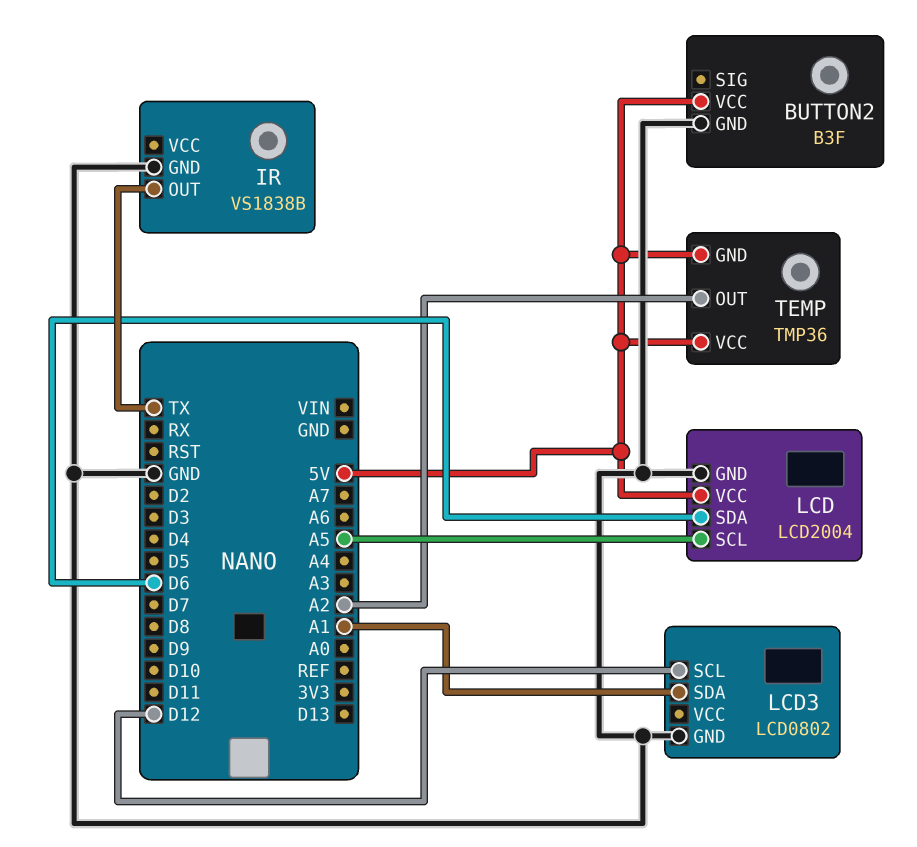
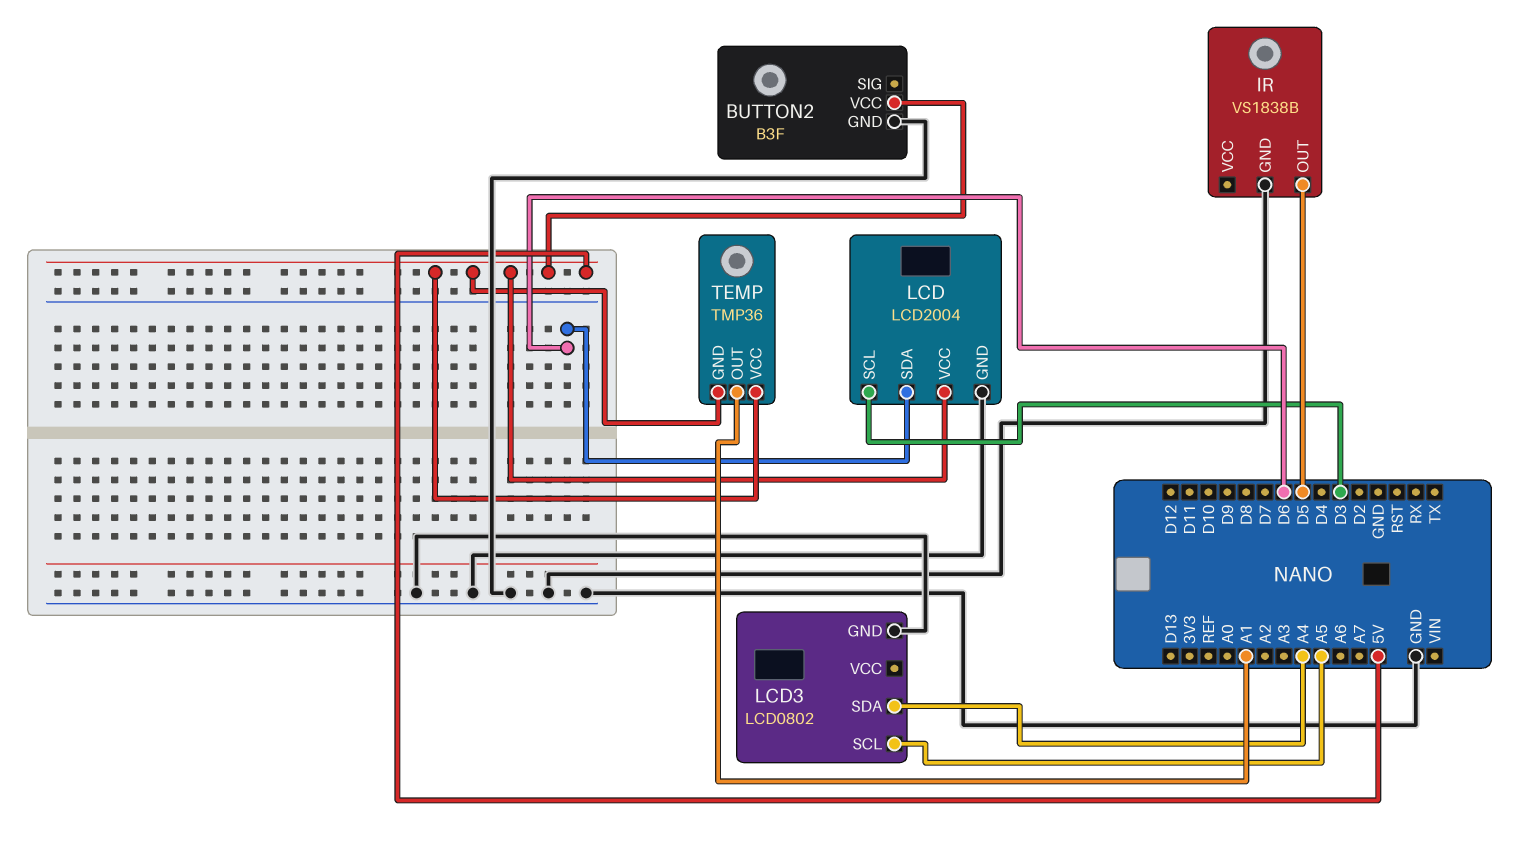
IR pin OUT: TX -> D5
LCD pin SCL: A5 -> D3
LCD3 pin SCL: D12 -> A5
LCD3 pin SDA: A1 -> A4
TEMP pin OUT: A2 -> A1

